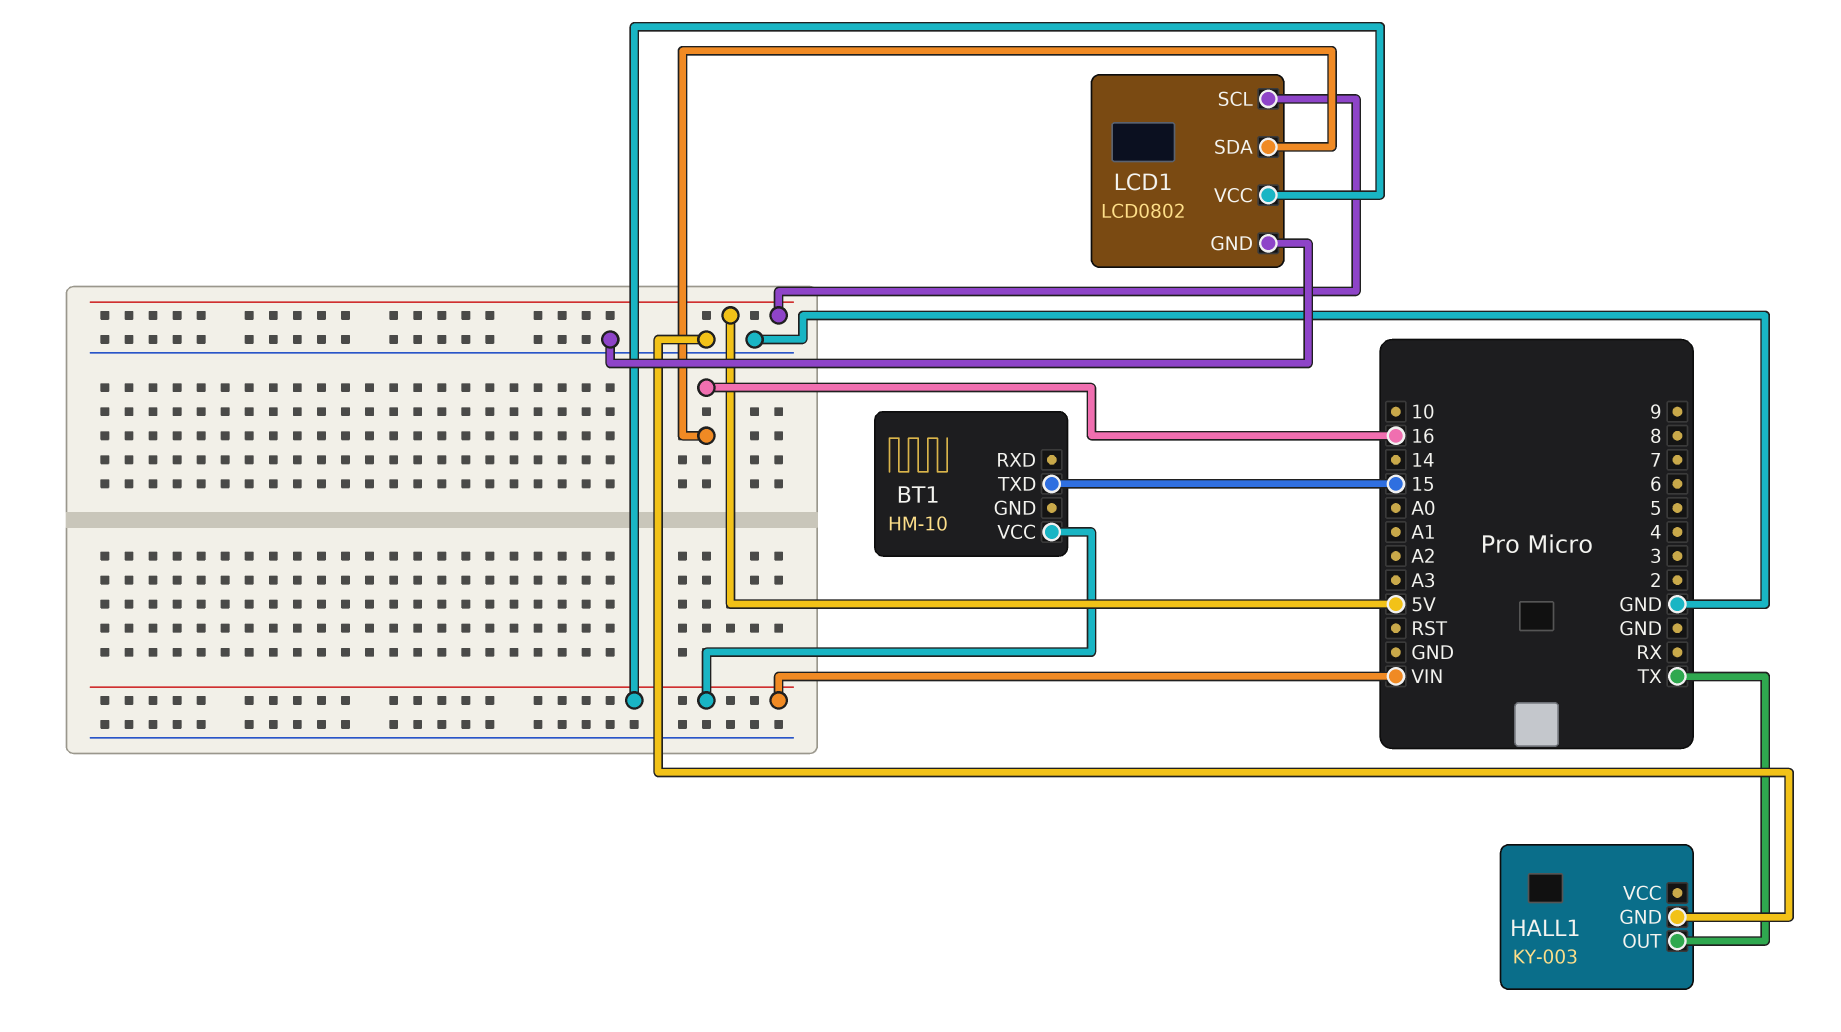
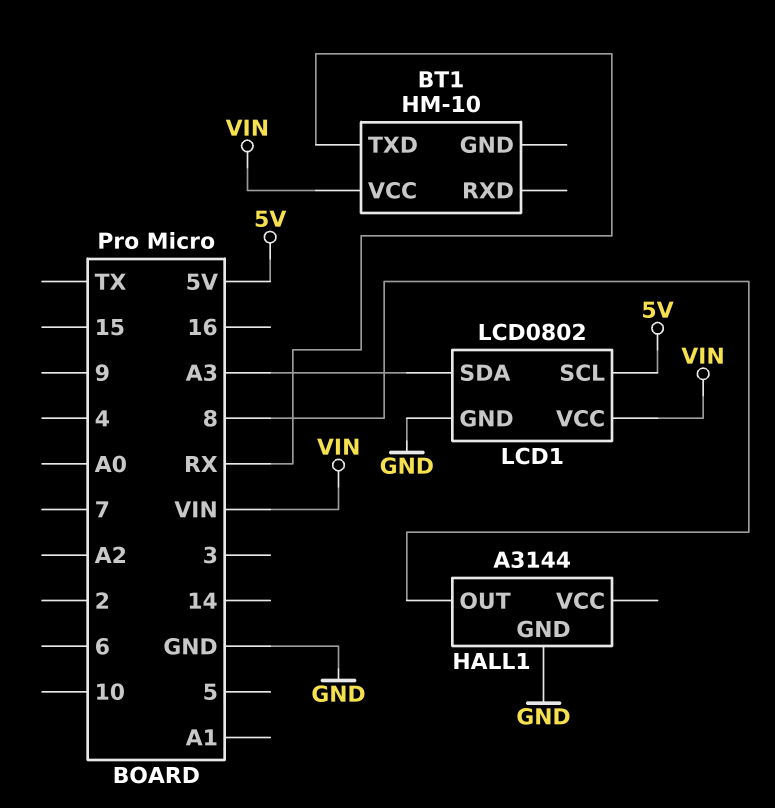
BT1 pin TXD: 15 -> RX
HALL1: KY-003 -> A3144
HALL1 pin OUT: TX -> 8
LCD1 pin SDA: 16 -> A3

